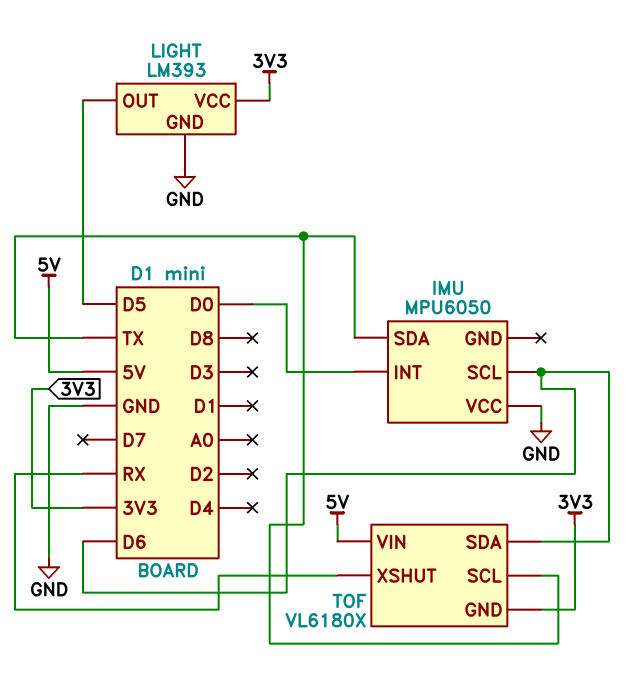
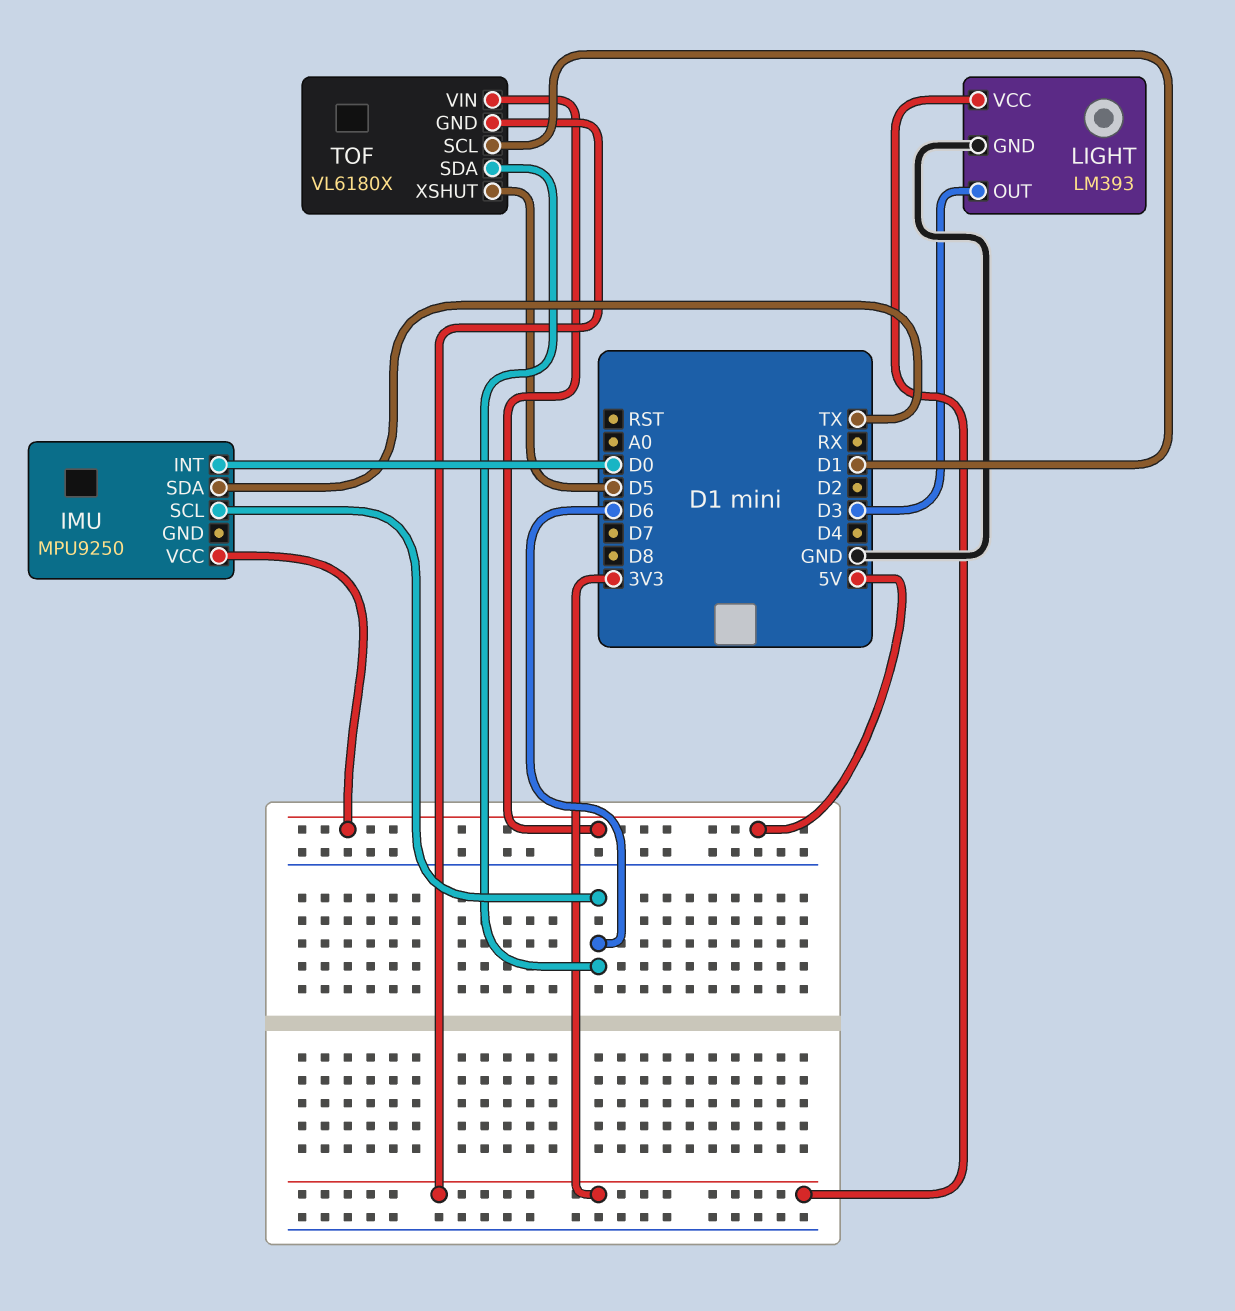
IMU: MPU6050 -> MPU9250
IMU pin VCC: GND -> 5V
LIGHT pin OUT: D5 -> D3
TOF pin SCL: TX -> D1
TOF pin XSHUT: RX -> D5

